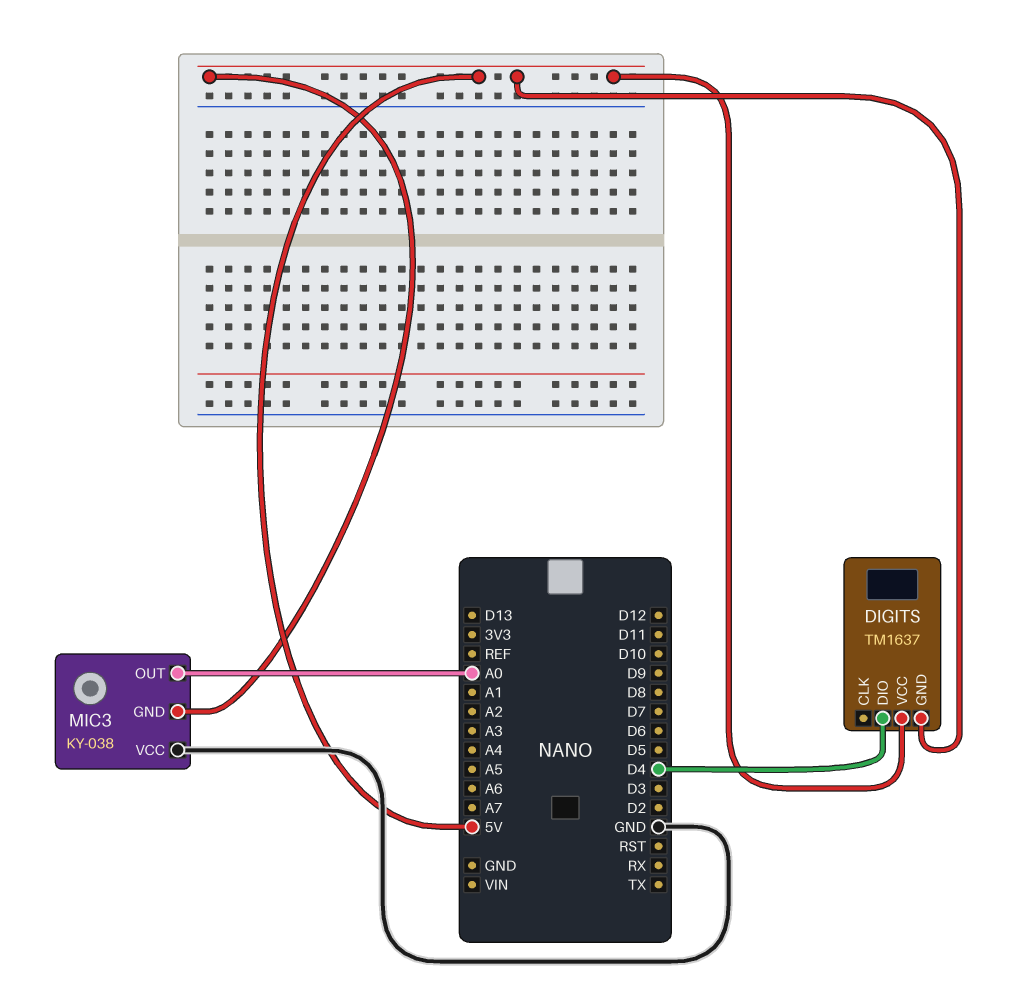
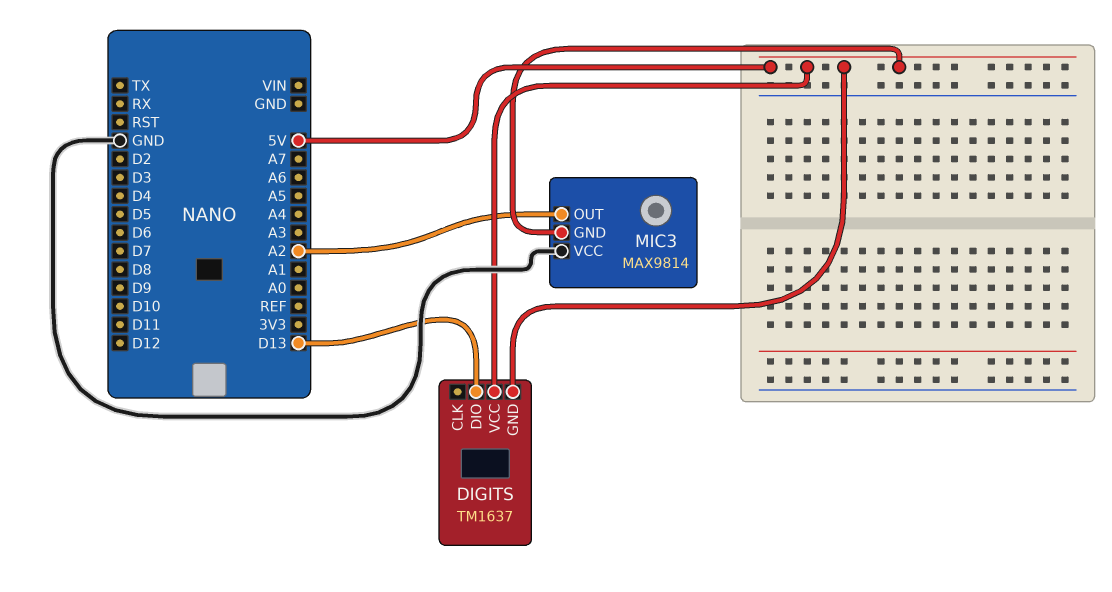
DIGITS pin DIO: D4 -> D13
MIC3: KY-038 -> MAX9814
MIC3 pin OUT: A0 -> A2

